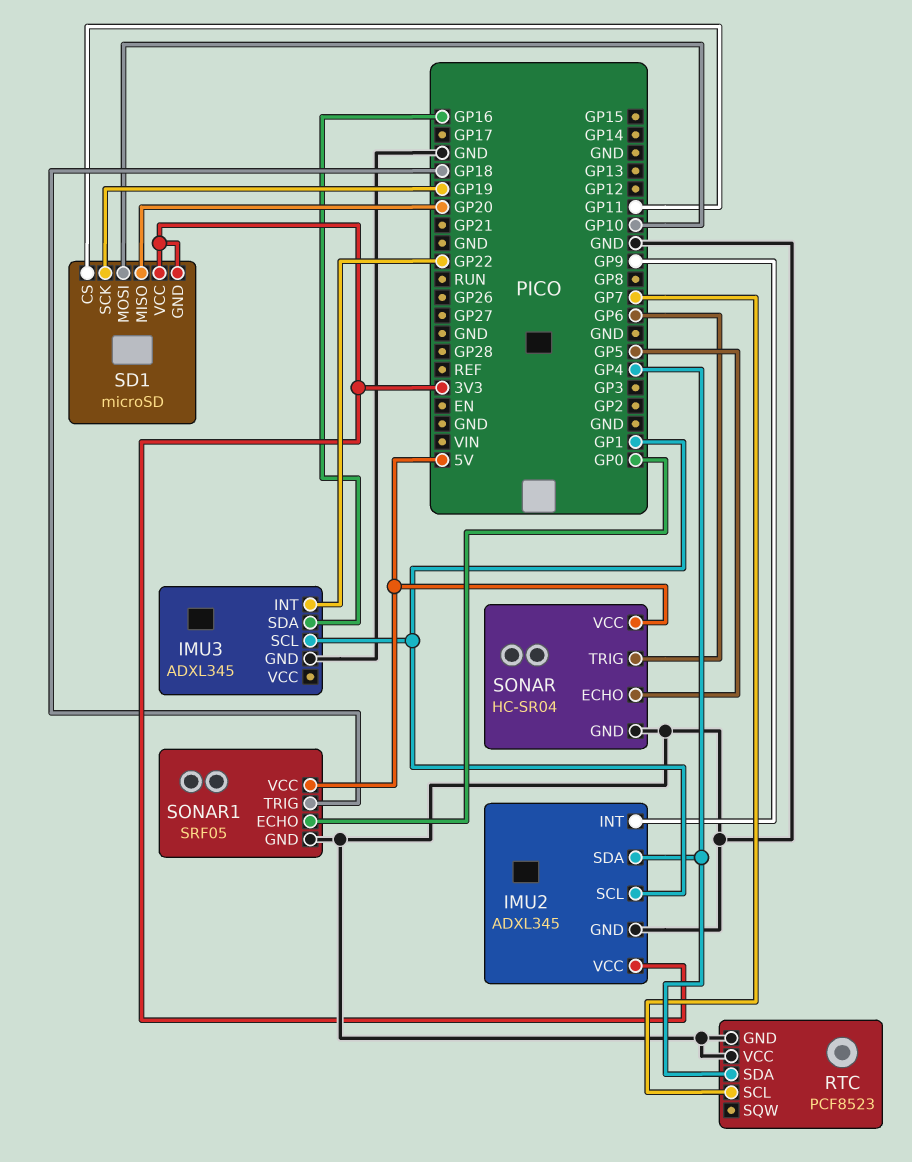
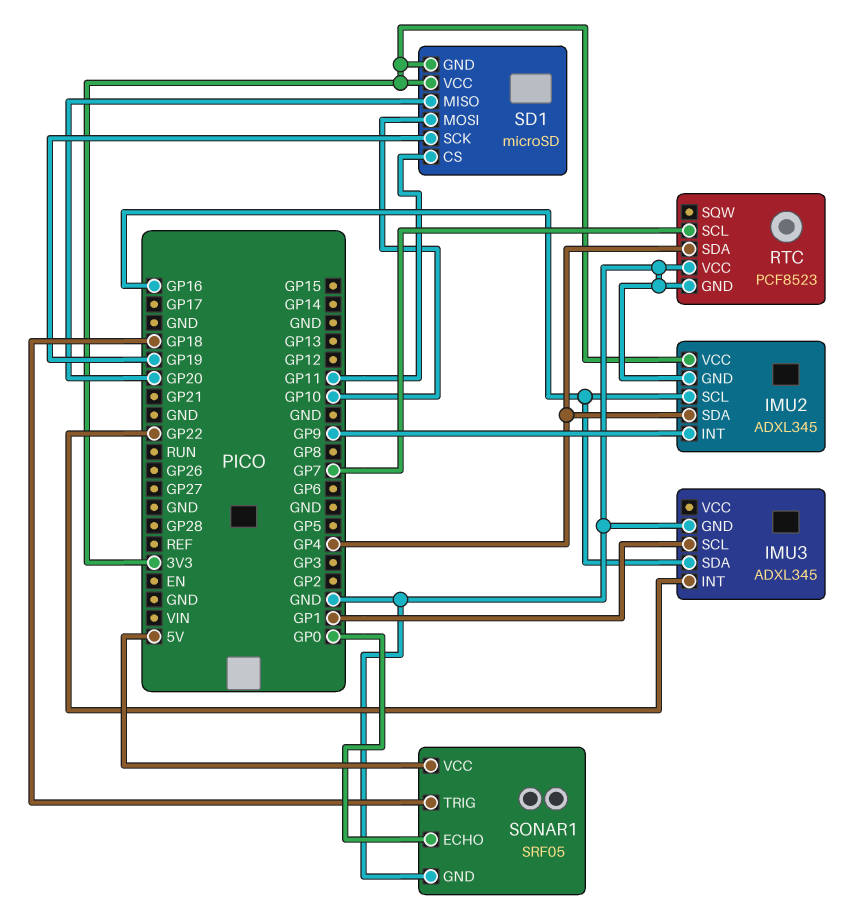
IMU2 pin SCL: GP1 -> GP16
SONAR: HC-SR04 -> none
SONAR pin ECHO: GP5 -> none
SONAR pin GND: GND -> none
SONAR pin TRIG: GP6 -> none
SONAR pin VCC: 5V -> none

